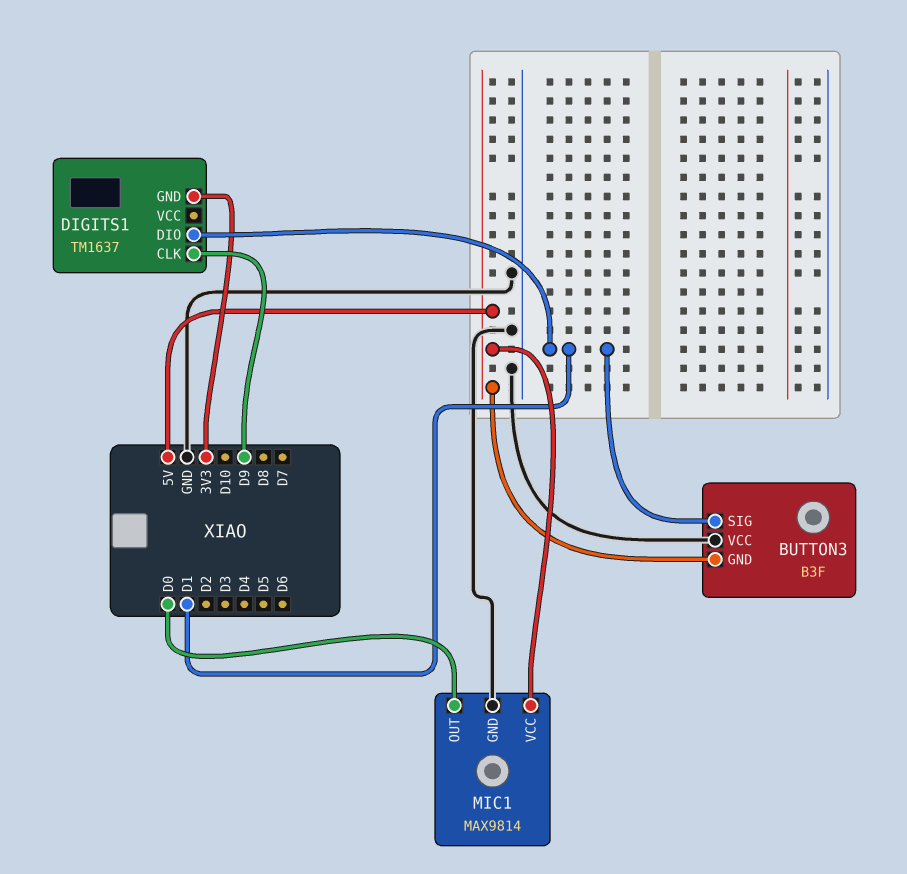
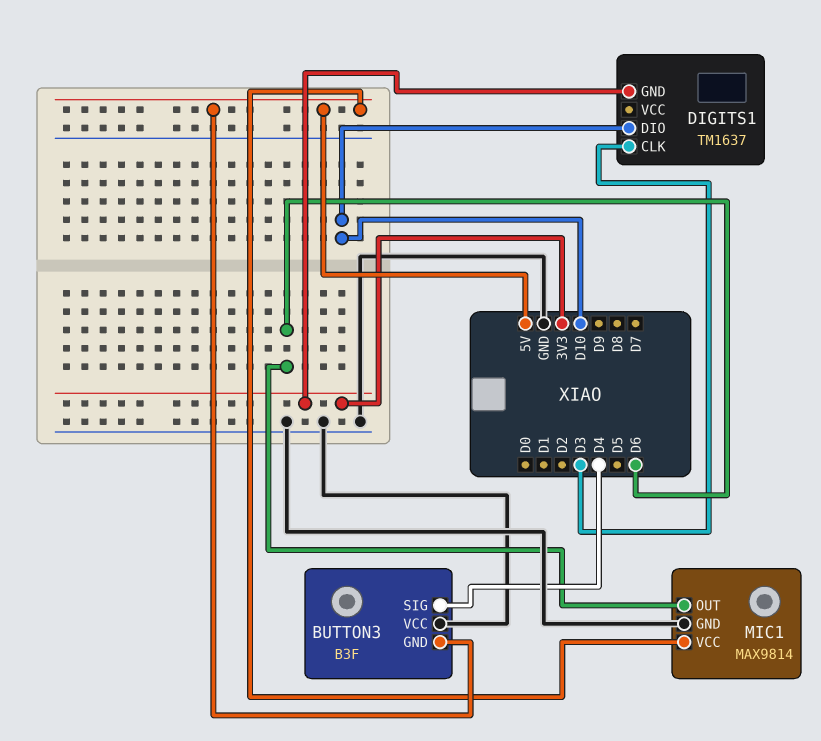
BUTTON3 pin SIG: D1 -> D4
DIGITS1 pin CLK: D9 -> D3
DIGITS1 pin DIO: D1 -> D10
MIC1 pin OUT: D0 -> D6

